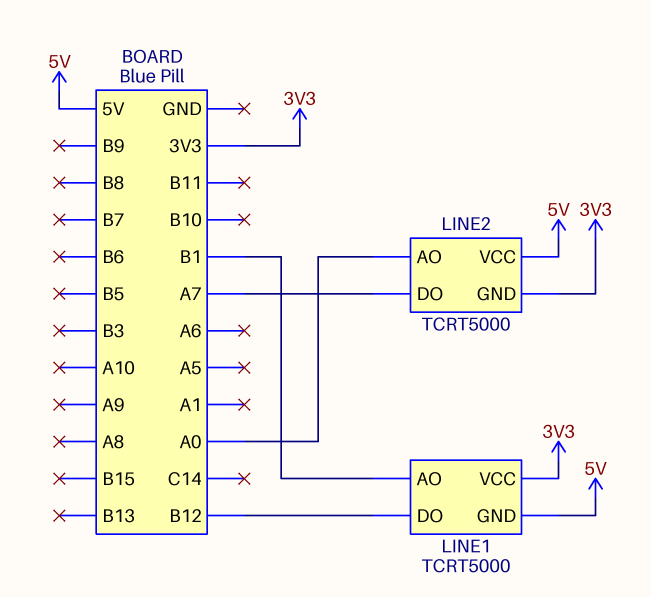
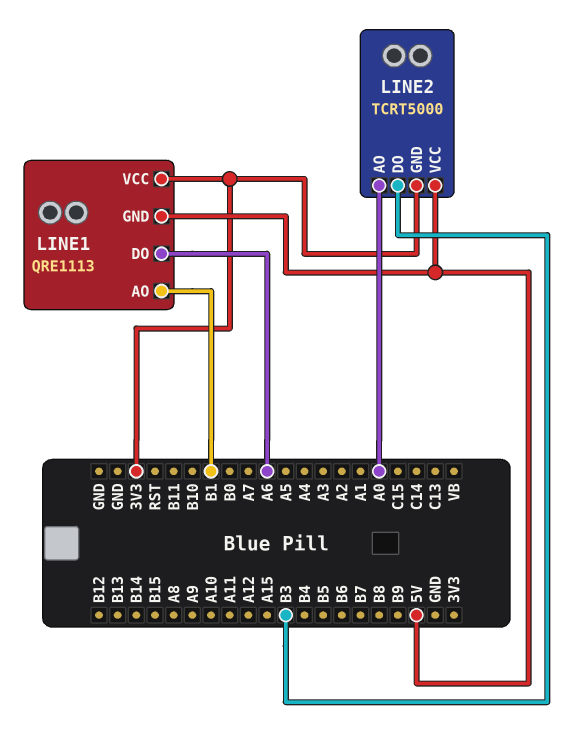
LINE1: TCRT5000 -> QRE1113
LINE1 pin DO: B12 -> A6
LINE2 pin DO: A7 -> B3

